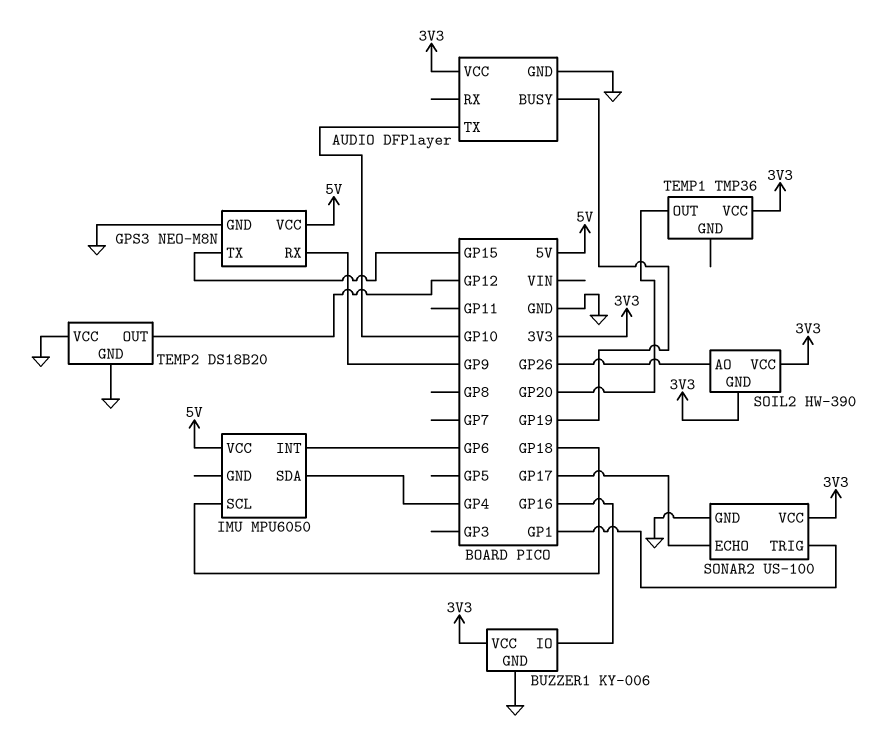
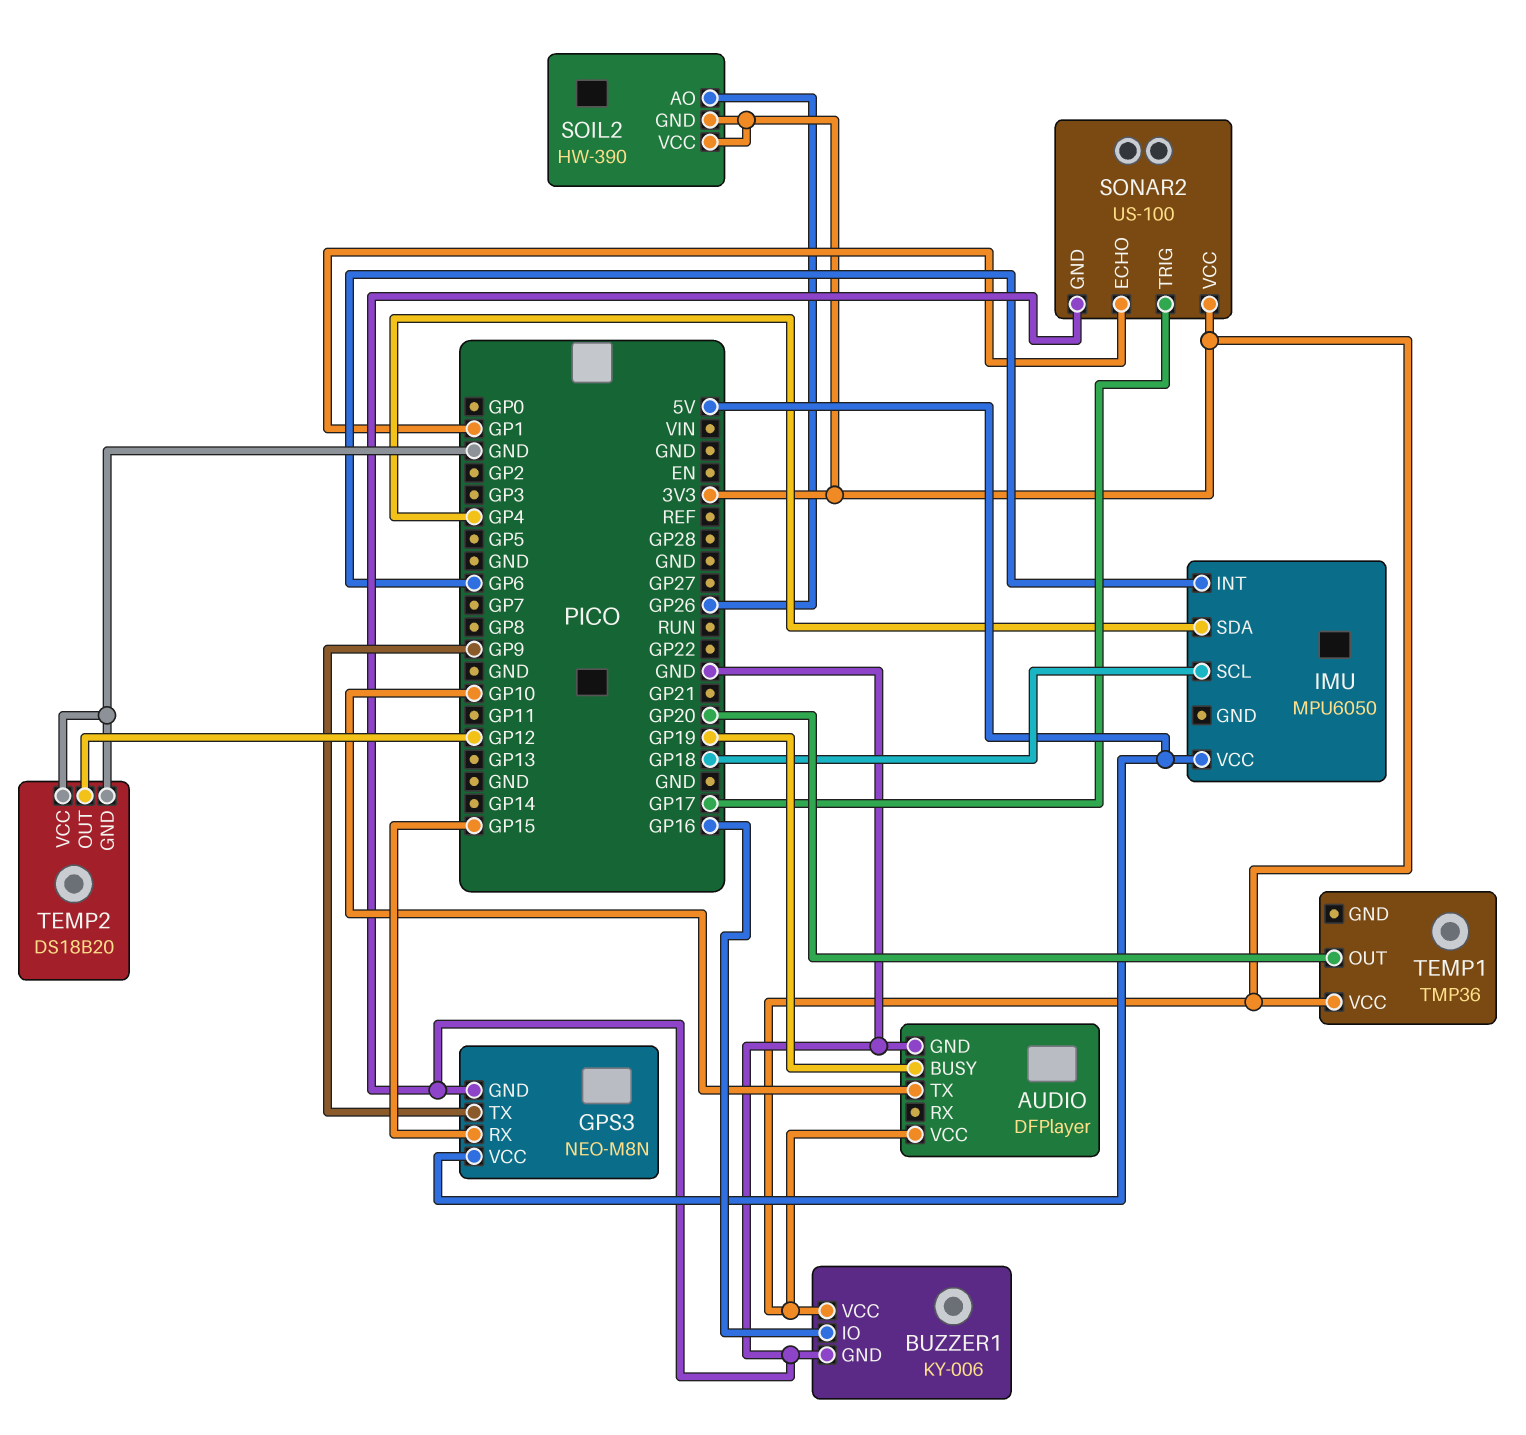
GPS3 pin RX: GP9 -> GP15
GPS3 pin TX: GP15 -> GP9
SONAR2 pin ECHO: GP17 -> GP1
SONAR2 pin TRIG: GP1 -> GP17

